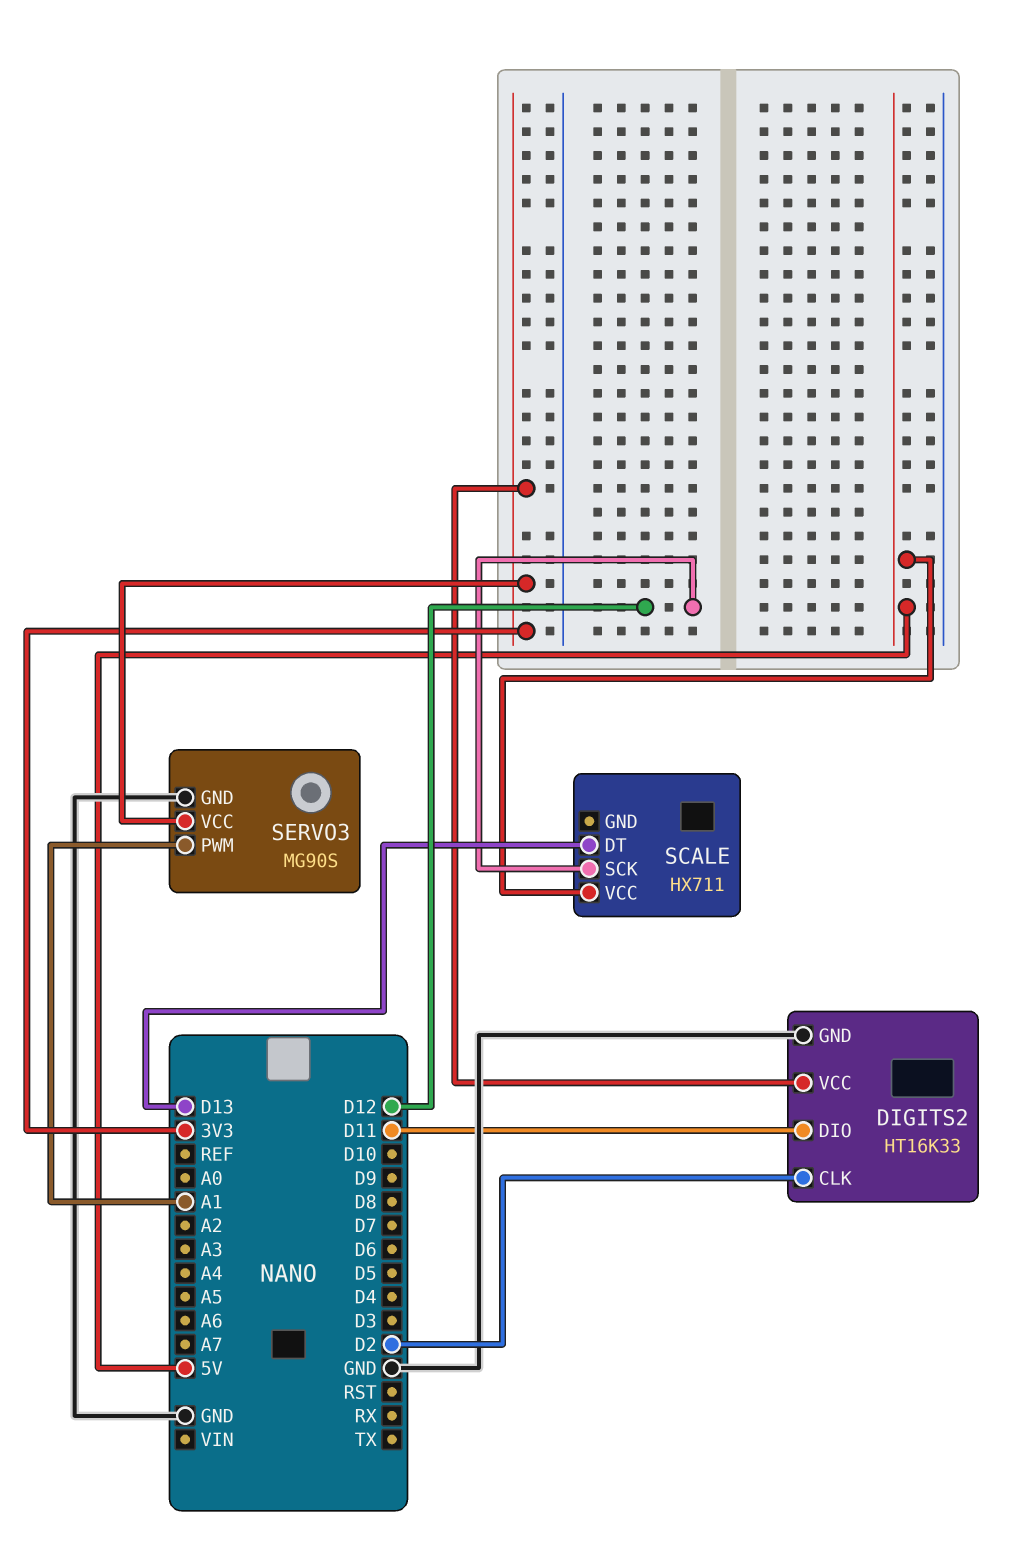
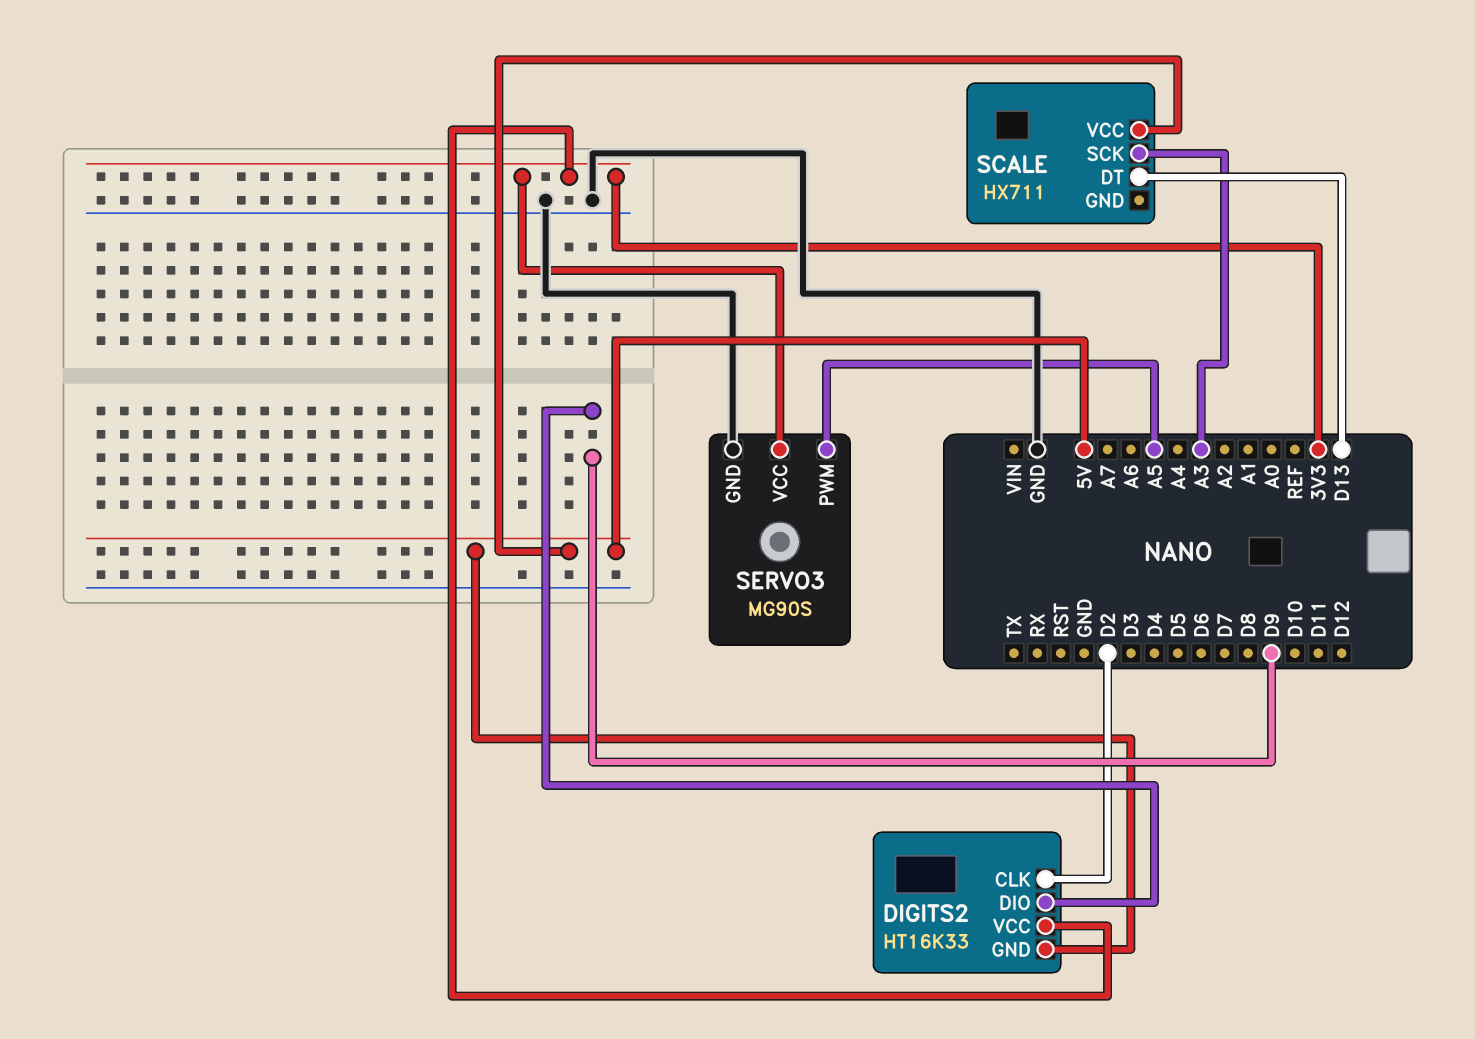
DIGITS2 pin DIO: D11 -> D9
DIGITS2 pin GND: GND -> 5V
SCALE pin SCK: D12 -> A3
SERVO3 pin PWM: A1 -> A5

